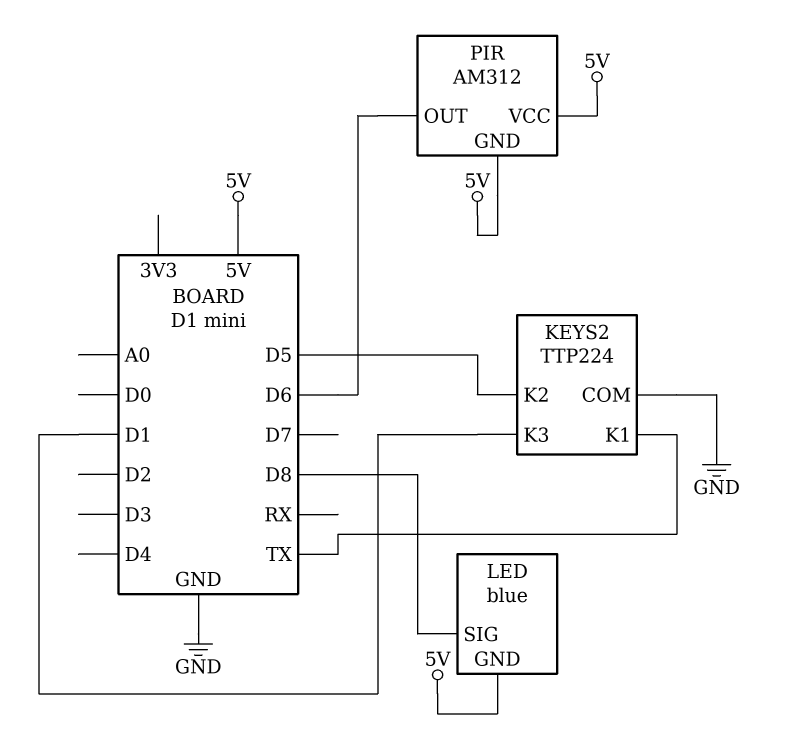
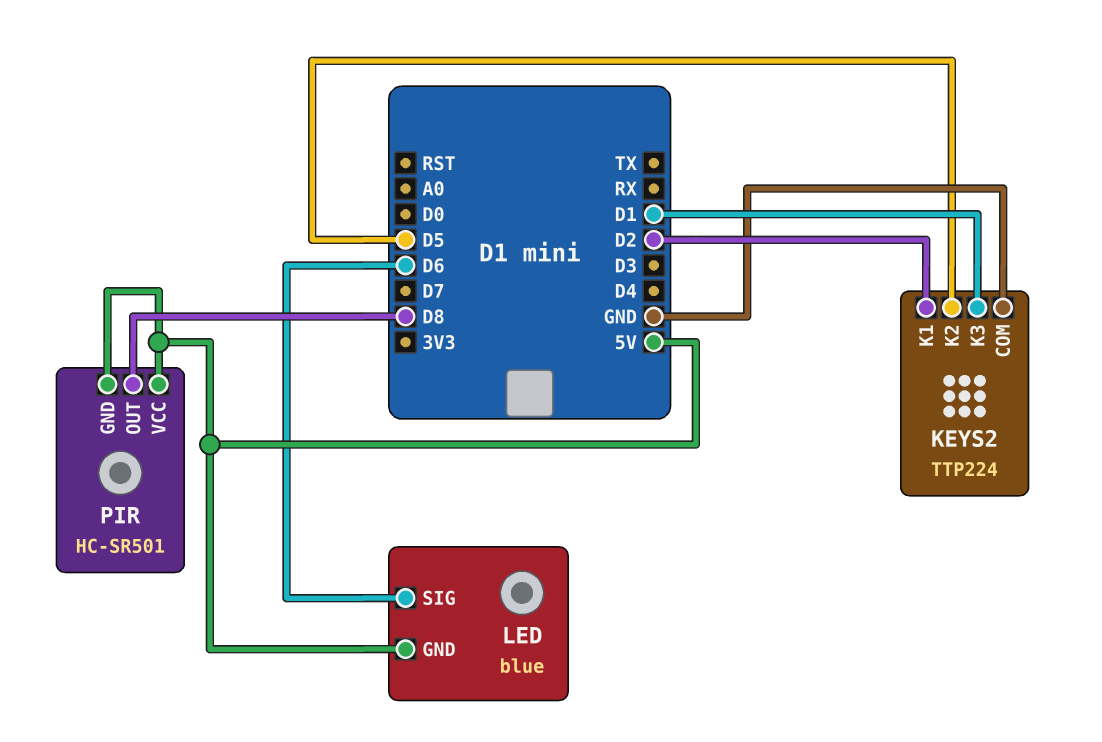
KEYS2 pin K1: TX -> D2
LED pin SIG: D8 -> D6
PIR: AM312 -> HC-SR501
PIR pin OUT: D6 -> D8

